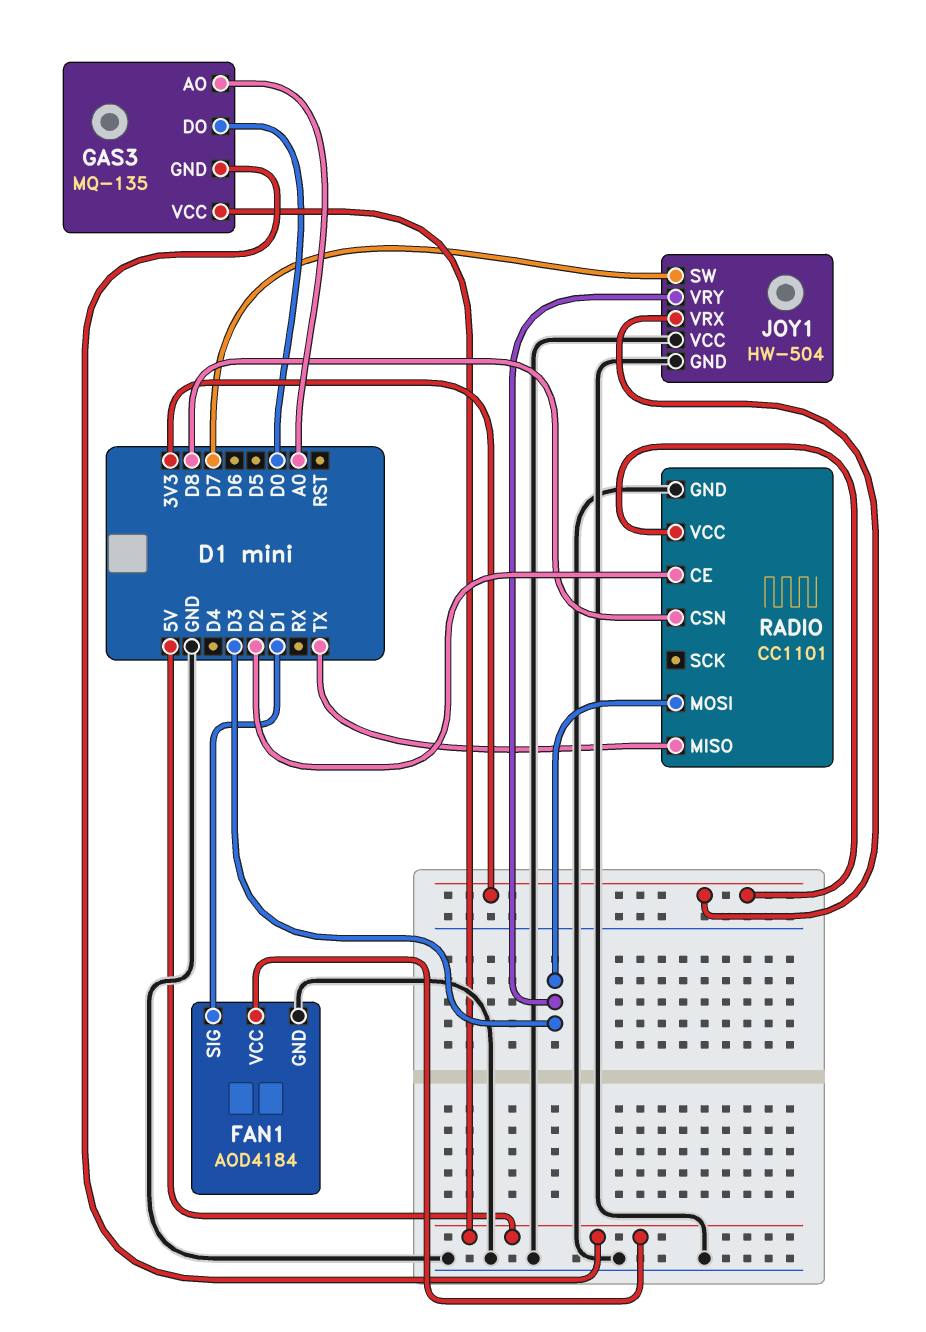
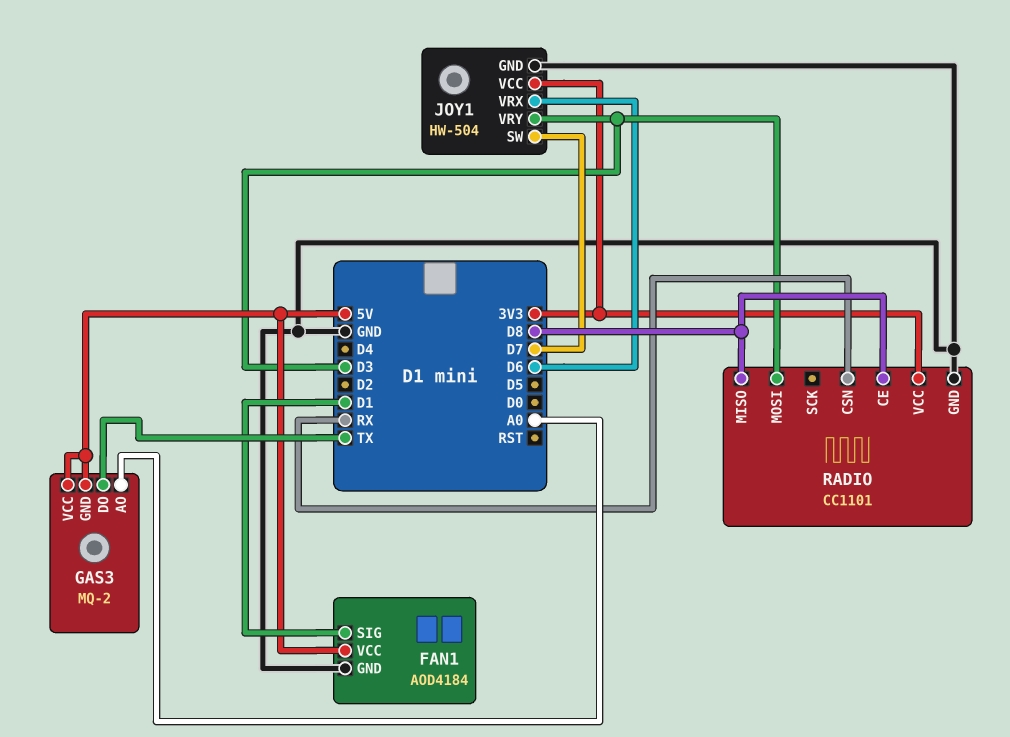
GAS3: MQ-135 -> MQ-2
GAS3 pin DO: D0 -> TX
JOY1 pin VCC: GND -> 3V3
JOY1 pin VRX: 3V3 -> D6
RADIO pin CE: D2 -> D8
RADIO pin CSN: D8 -> RX
RADIO pin MISO: TX -> D8

